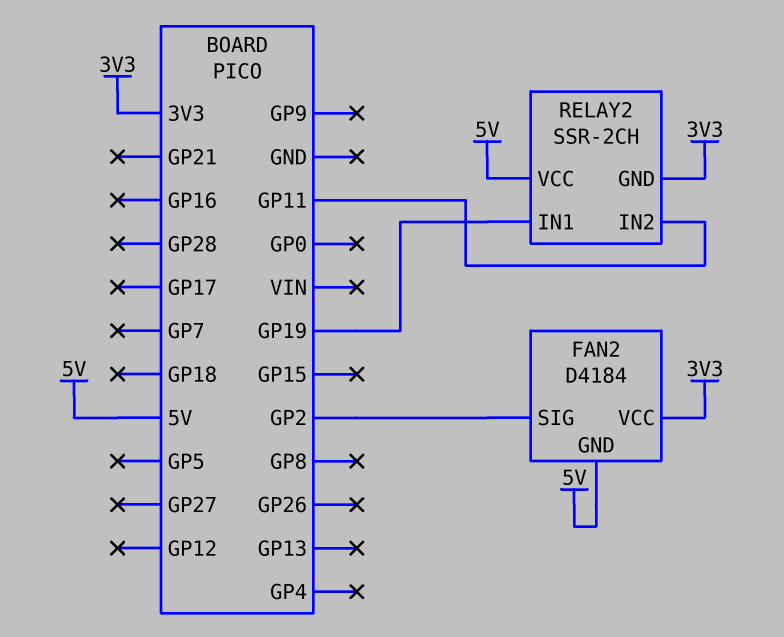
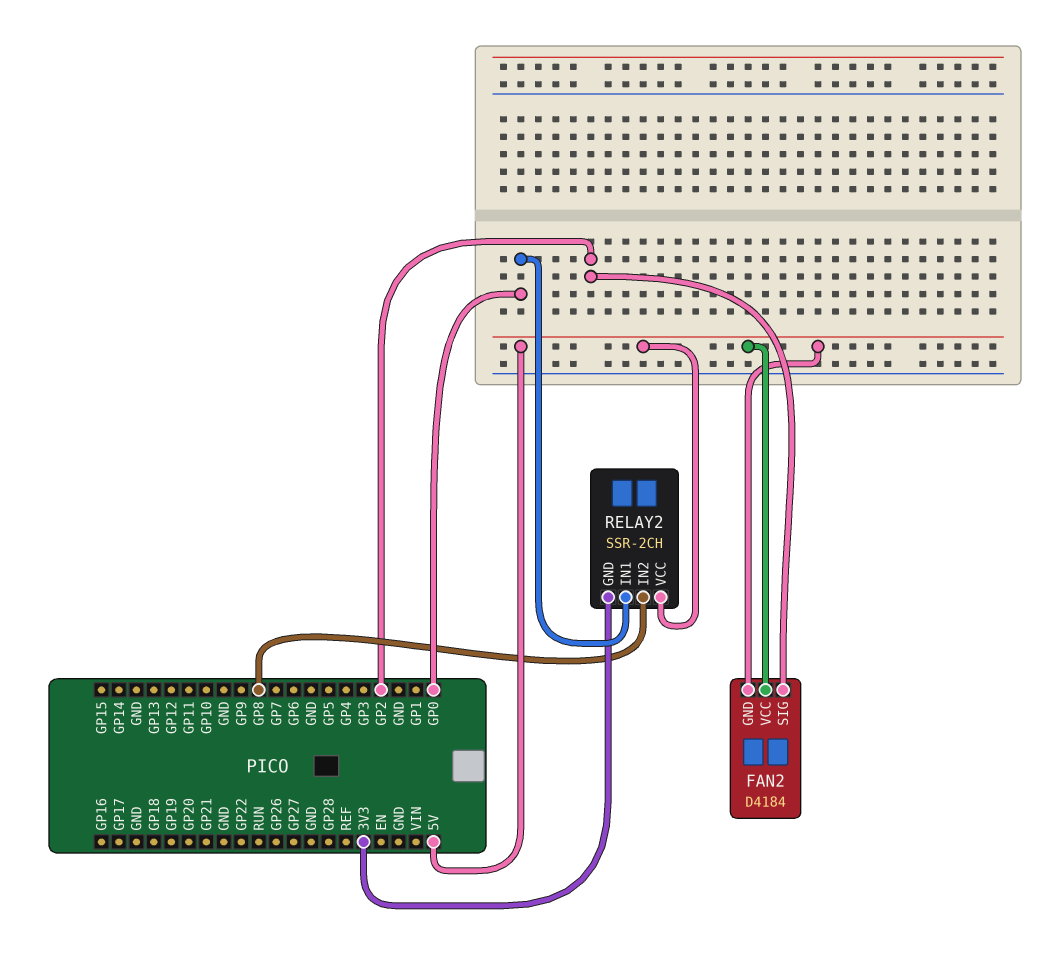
FAN2 pin VCC: 3V3 -> 5V
RELAY2 pin IN1: GP19 -> GP0
RELAY2 pin IN2: GP11 -> GP8

